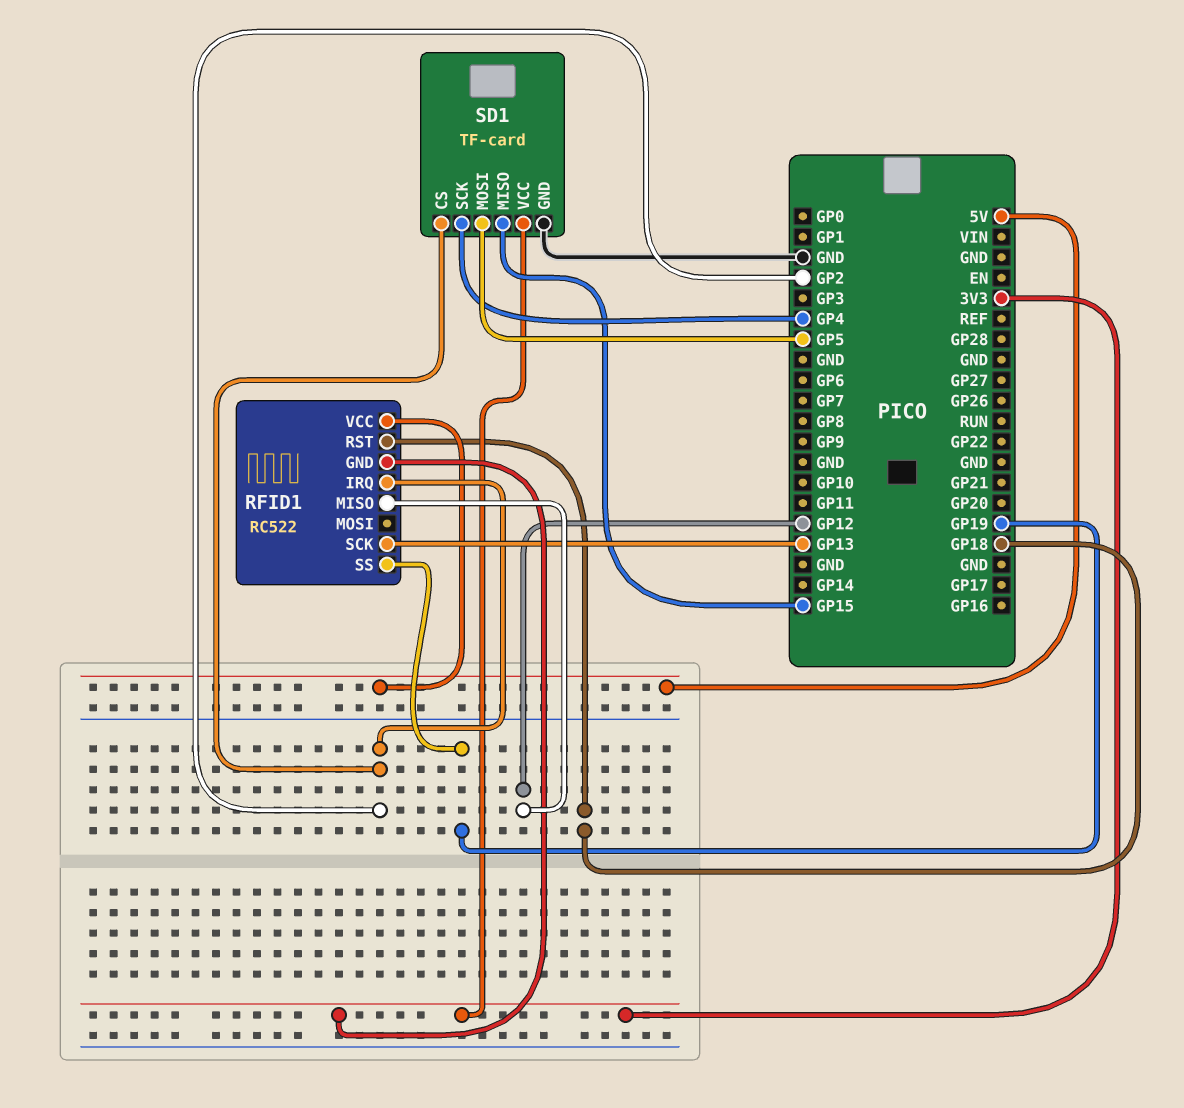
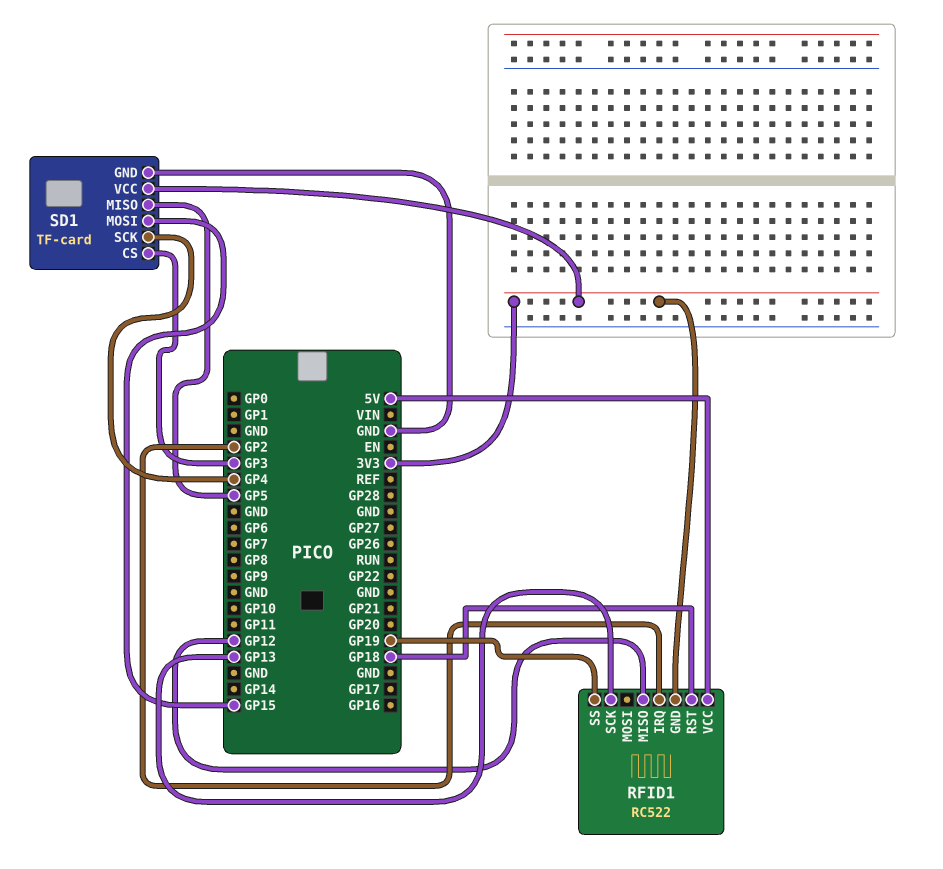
SD1 pin CS: GP2 -> GP3
SD1 pin MISO: GP15 -> GP5
SD1 pin MOSI: GP5 -> GP15

